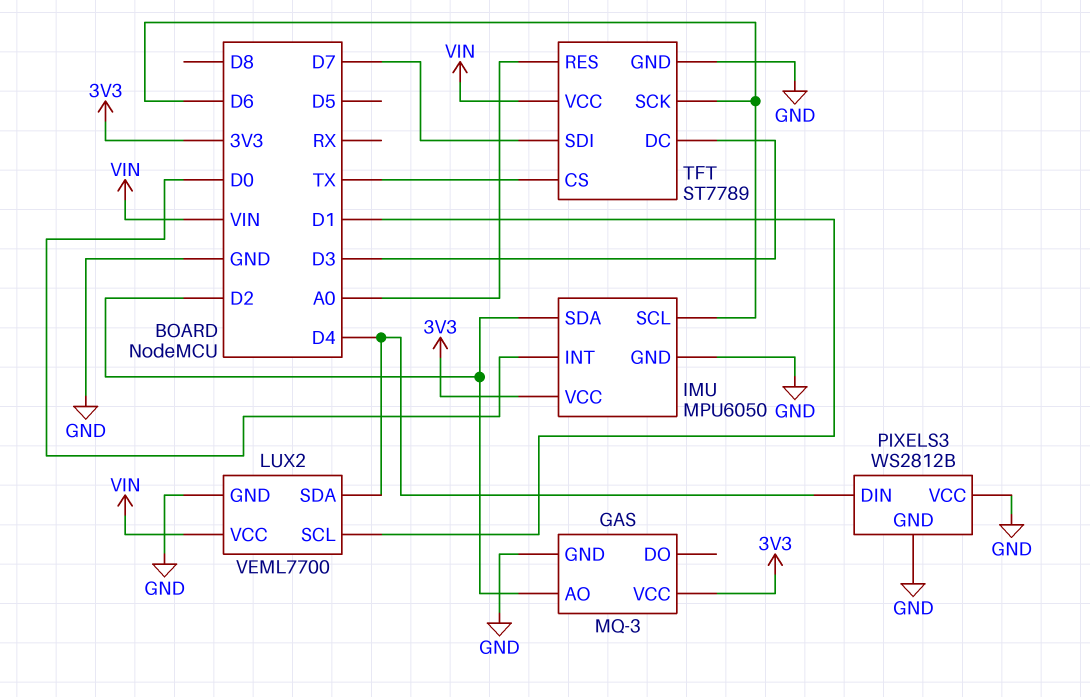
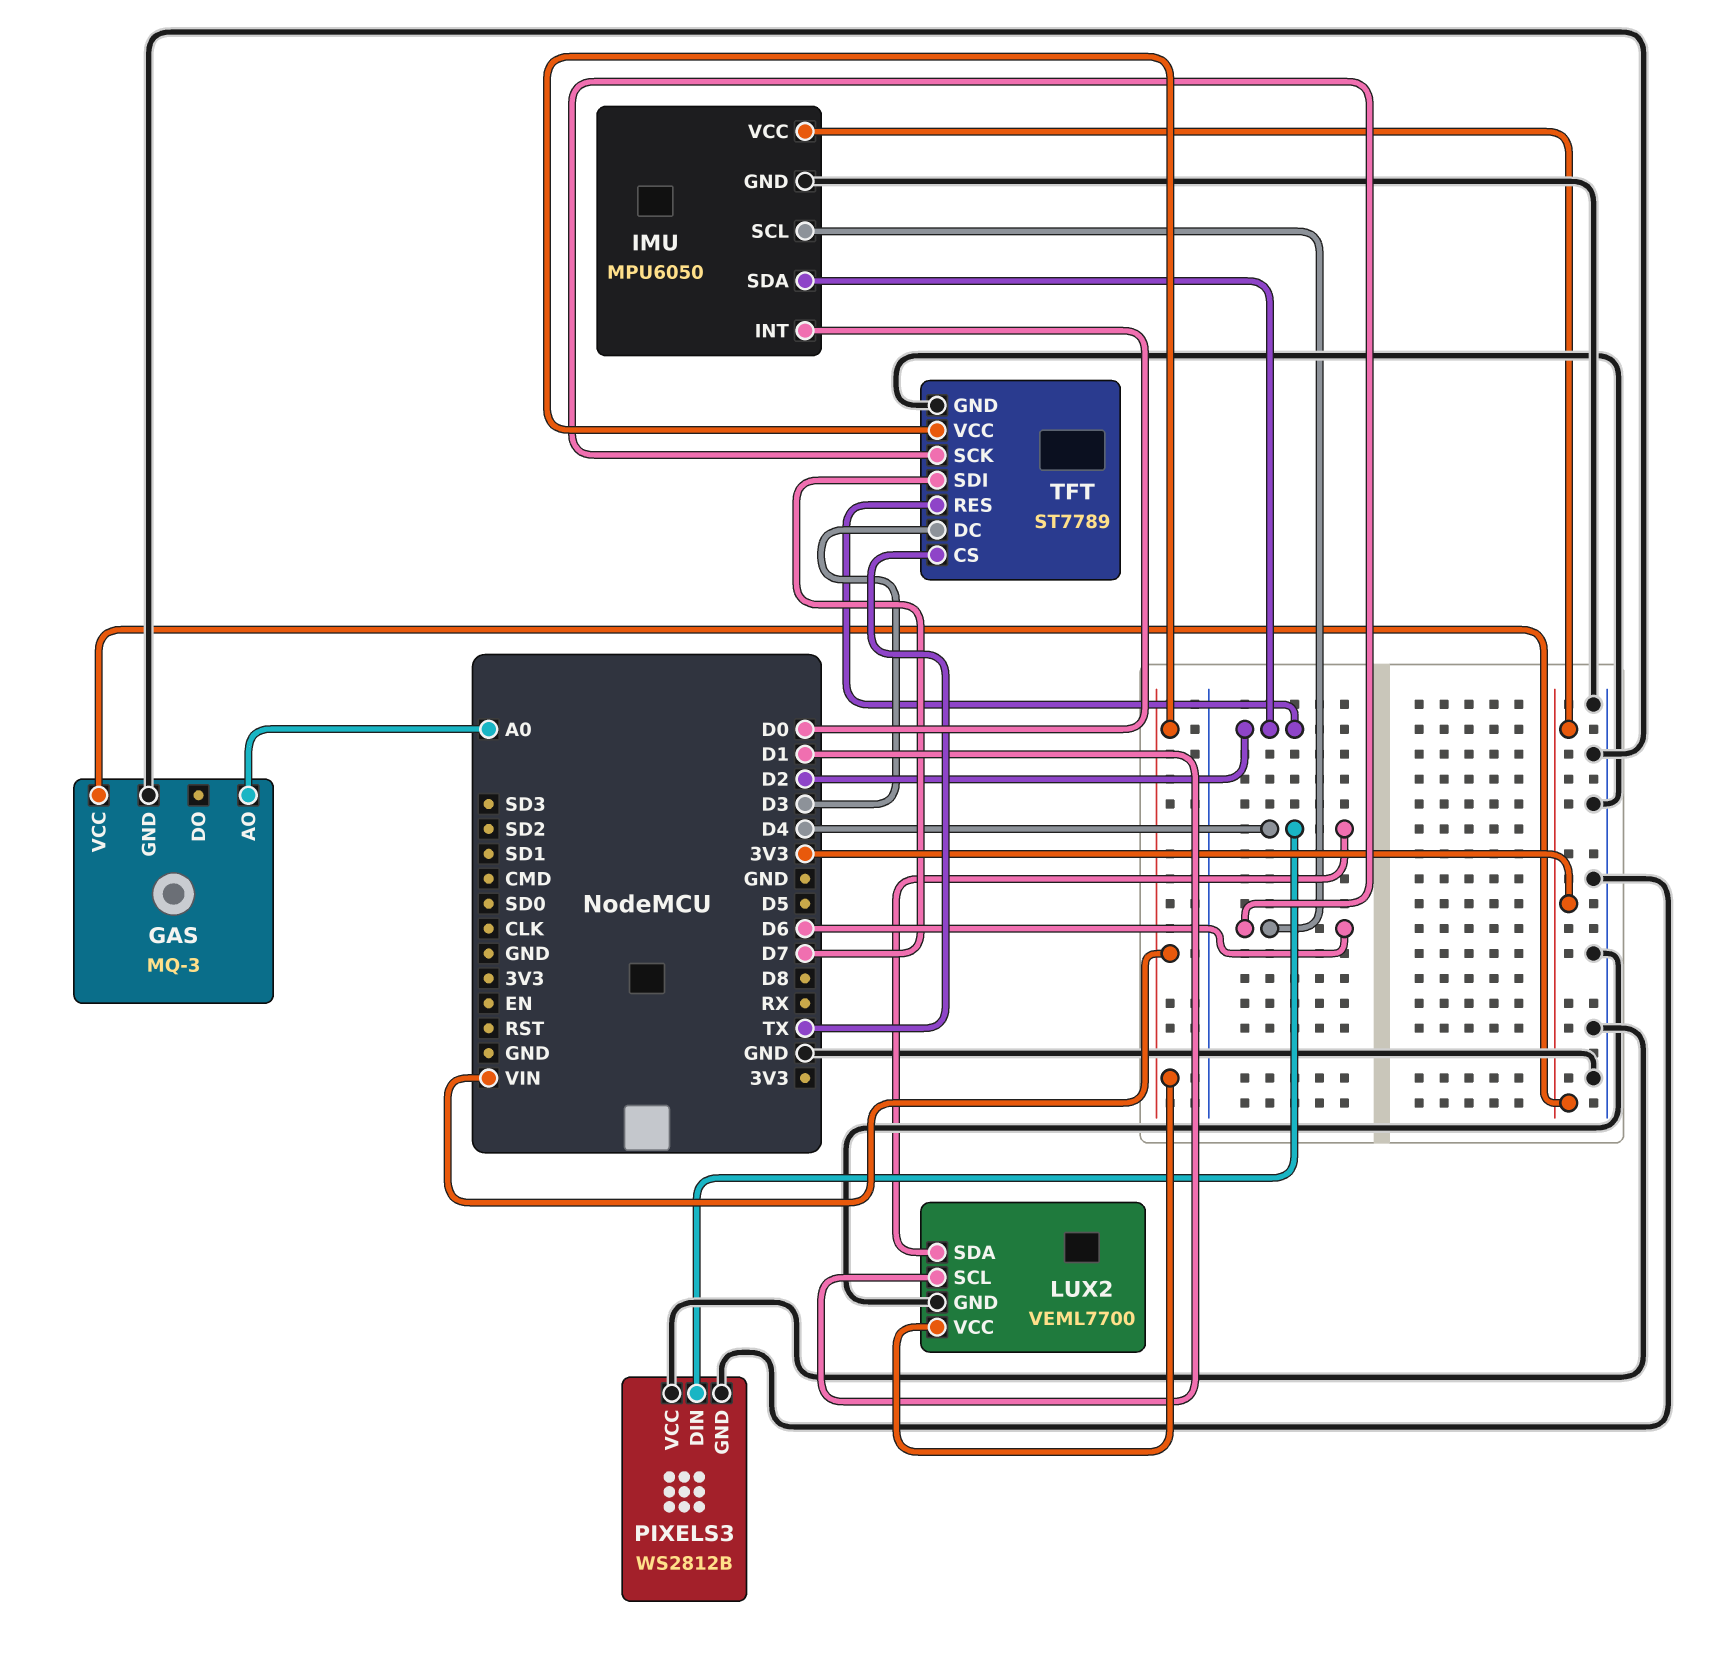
GAS pin AO: D2 -> A0
TFT pin RES: A0 -> D2

